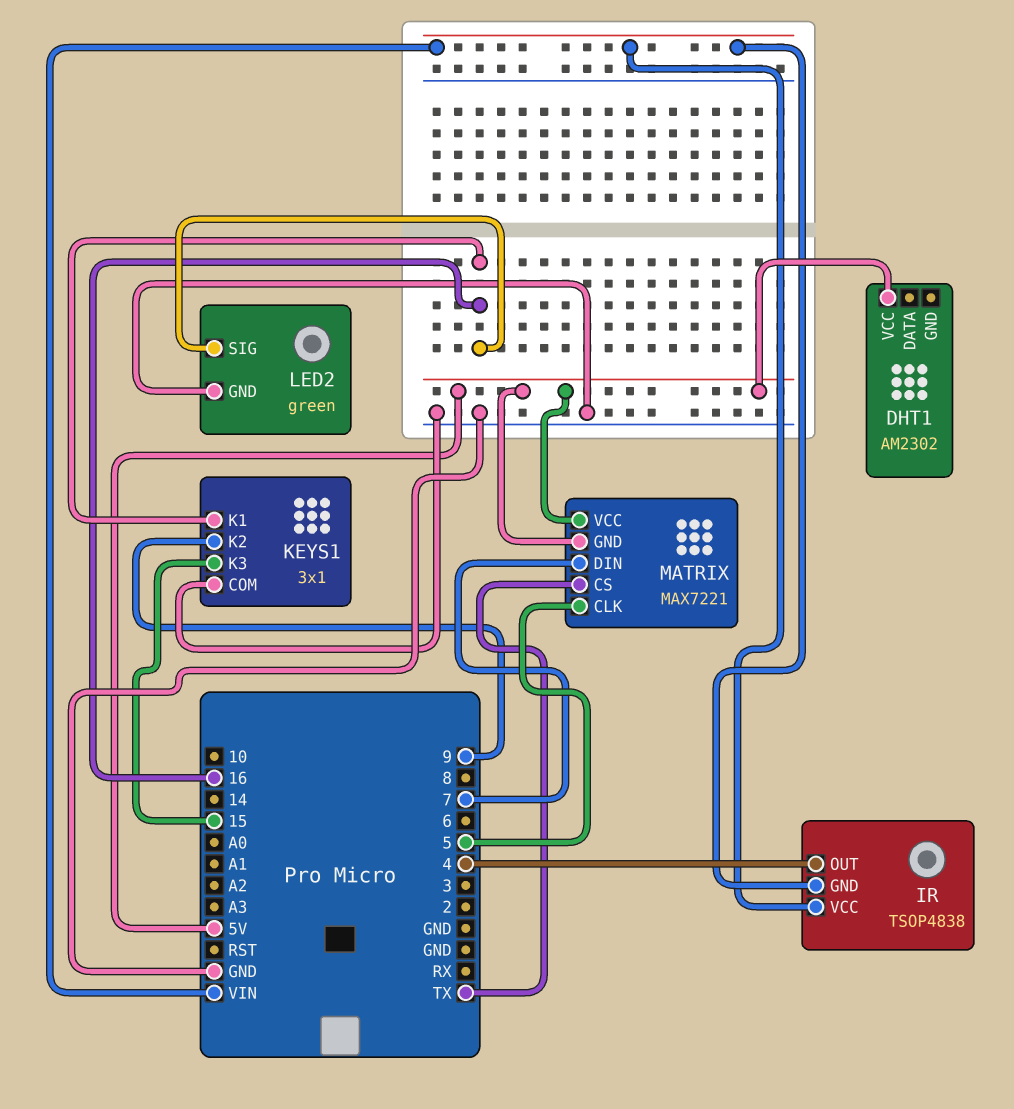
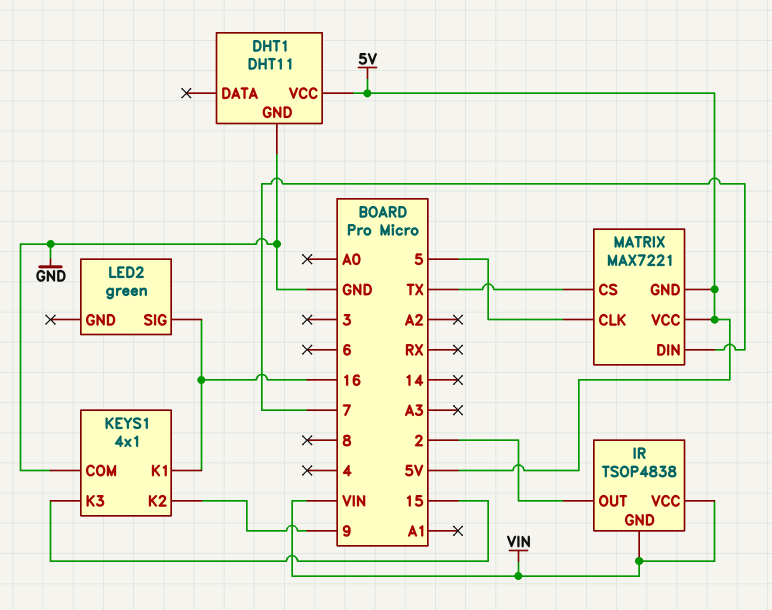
DHT1: AM2302 -> DHT11
DHT1 pin GND: none -> GND
IR pin OUT: 4 -> 2
KEYS1: 3x1 -> 4x1
LED2 pin GND: GND -> none

